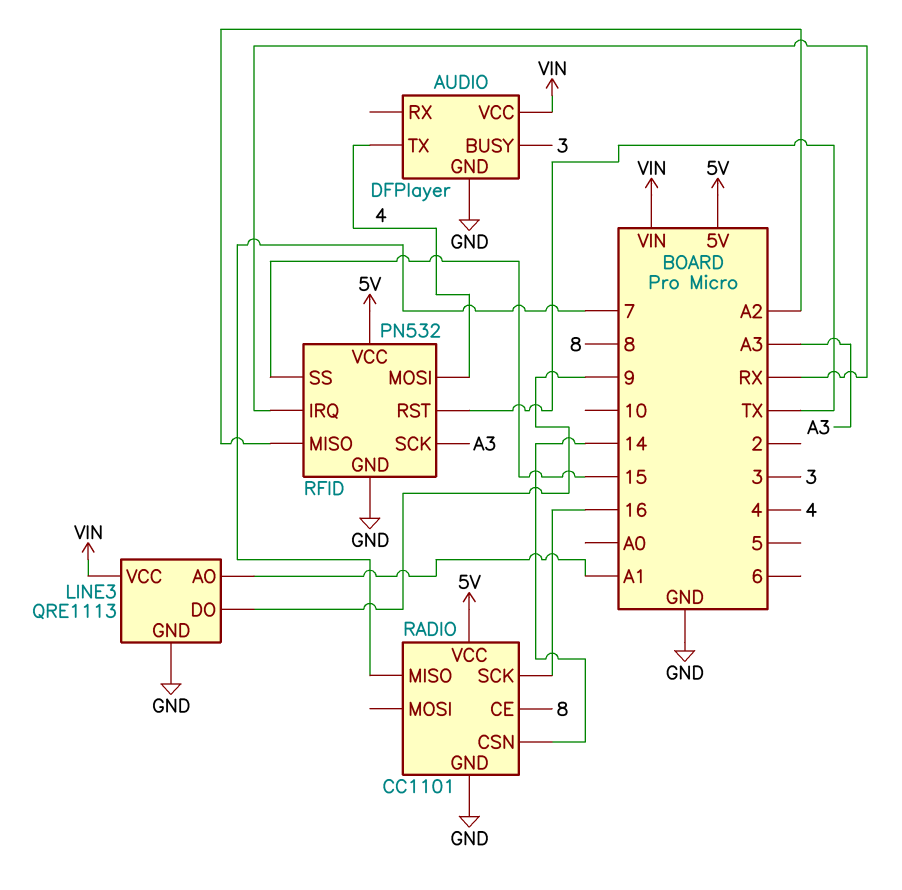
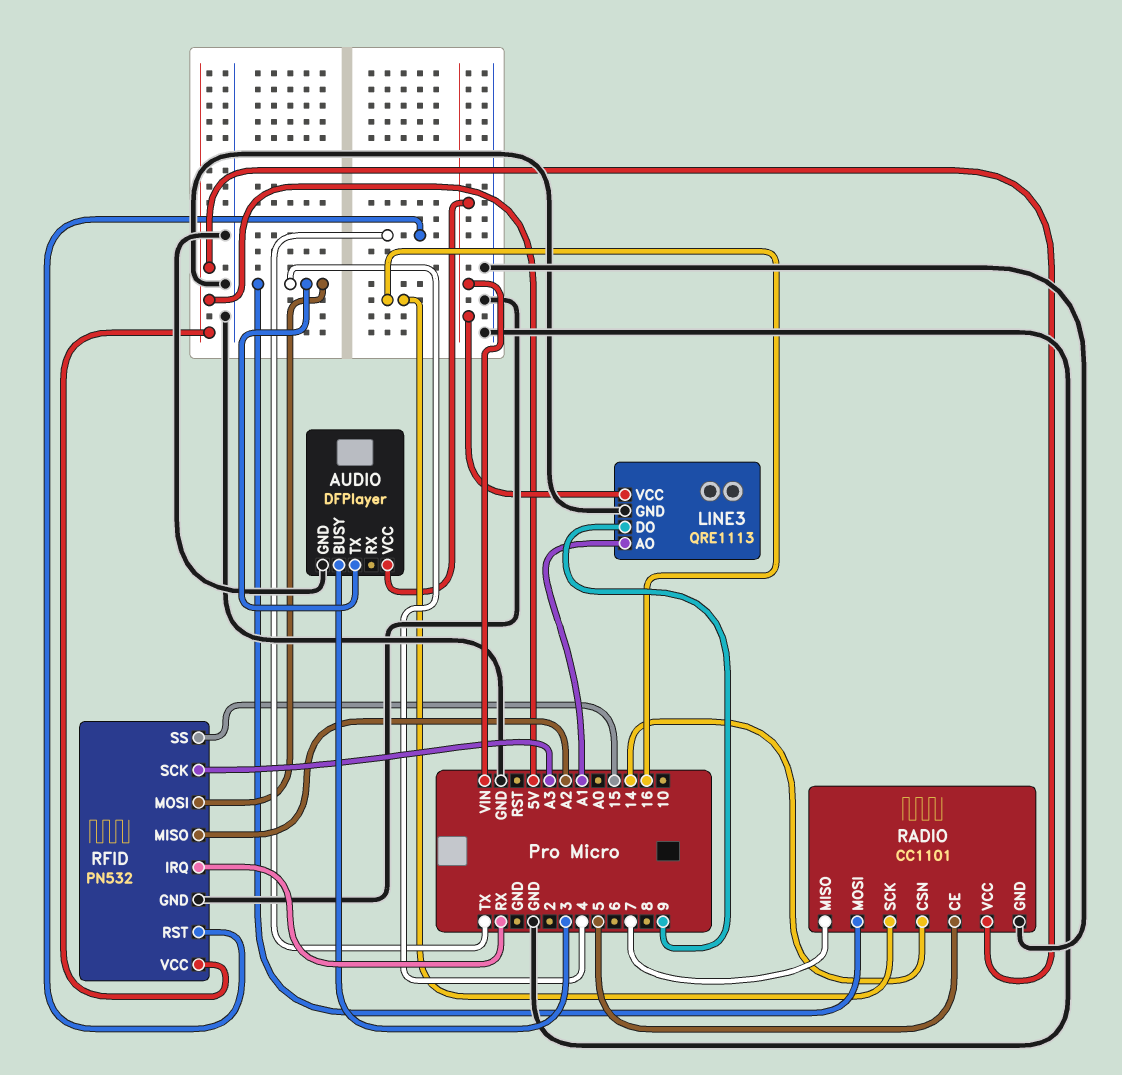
RADIO pin CE: 8 -> 5
RADIO pin MOSI: none -> 4

